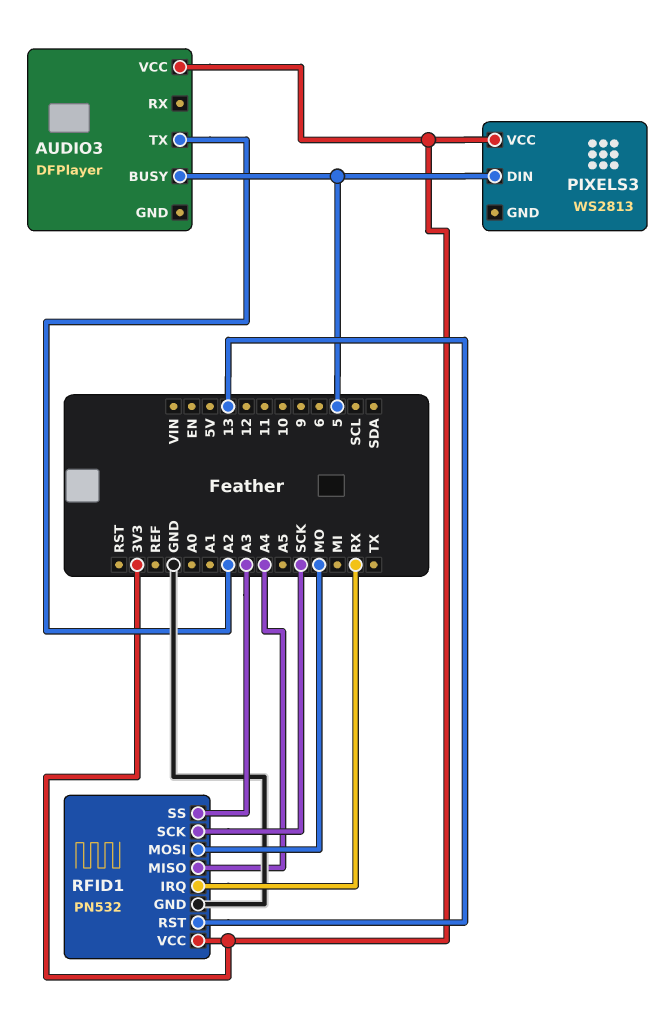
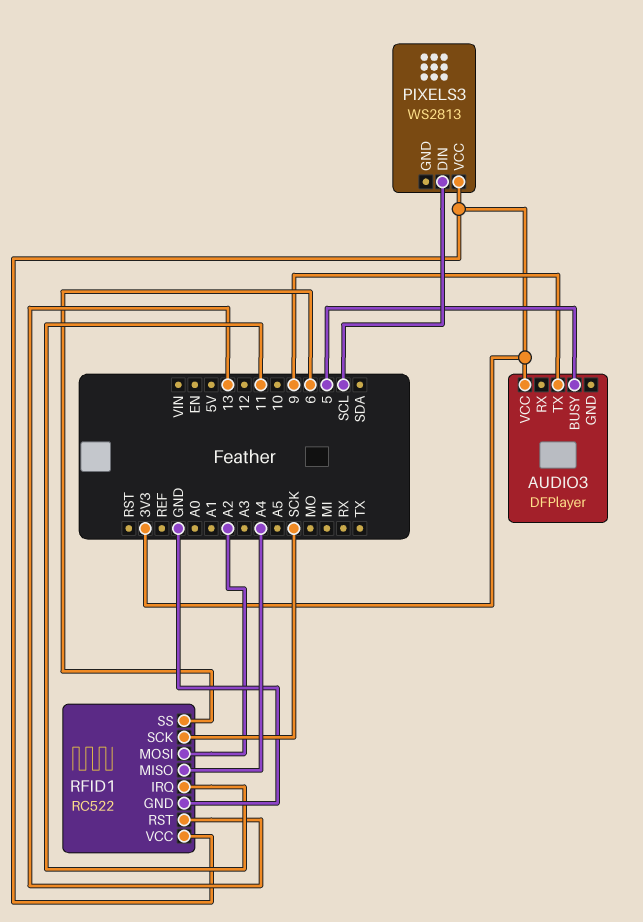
AUDIO3 pin TX: A2 -> 9
PIXELS3 pin DIN: 5 -> SCL
RFID1: PN532 -> RC522
RFID1 pin IRQ: RX -> 11
RFID1 pin MOSI: MO -> A2
RFID1 pin SS: A3 -> 6

